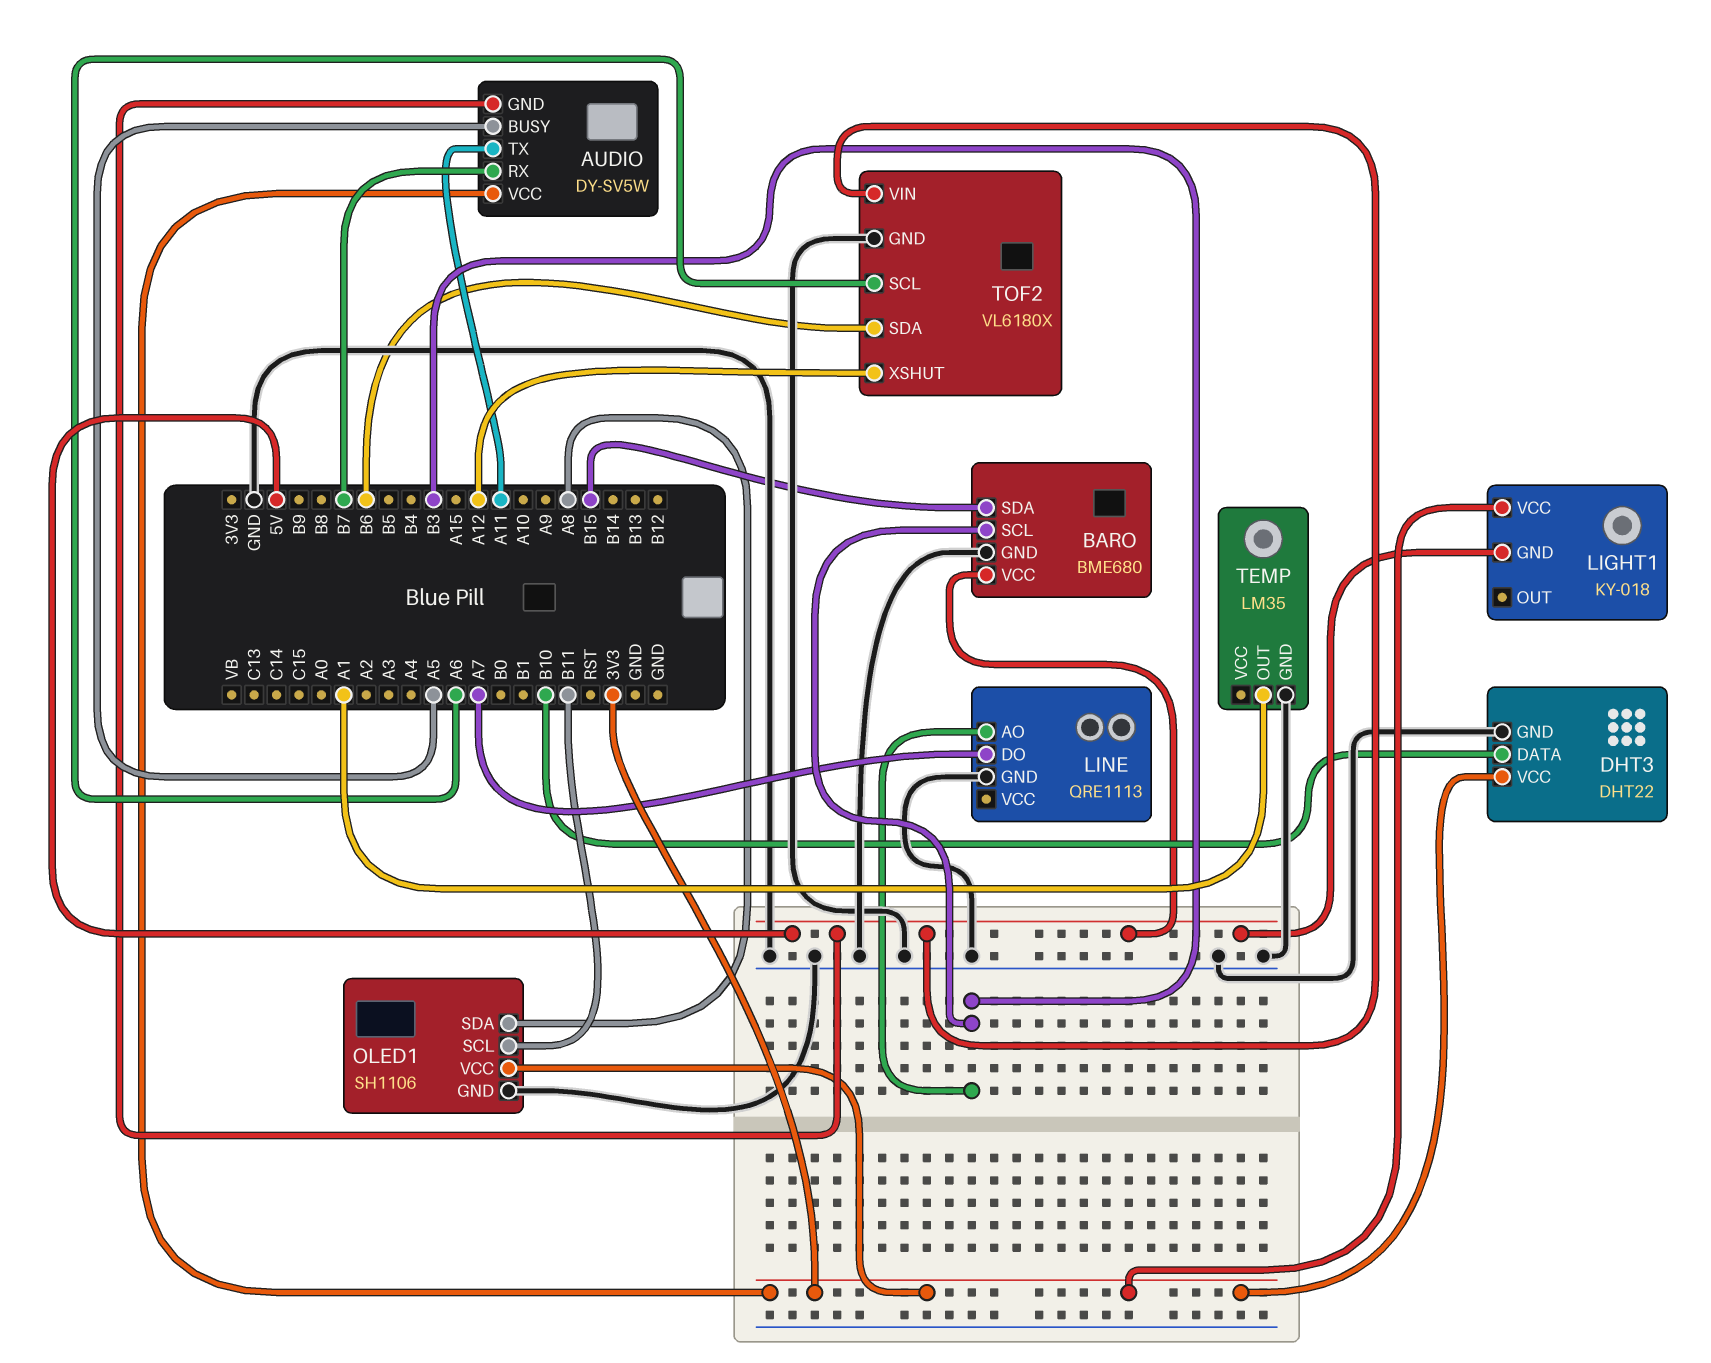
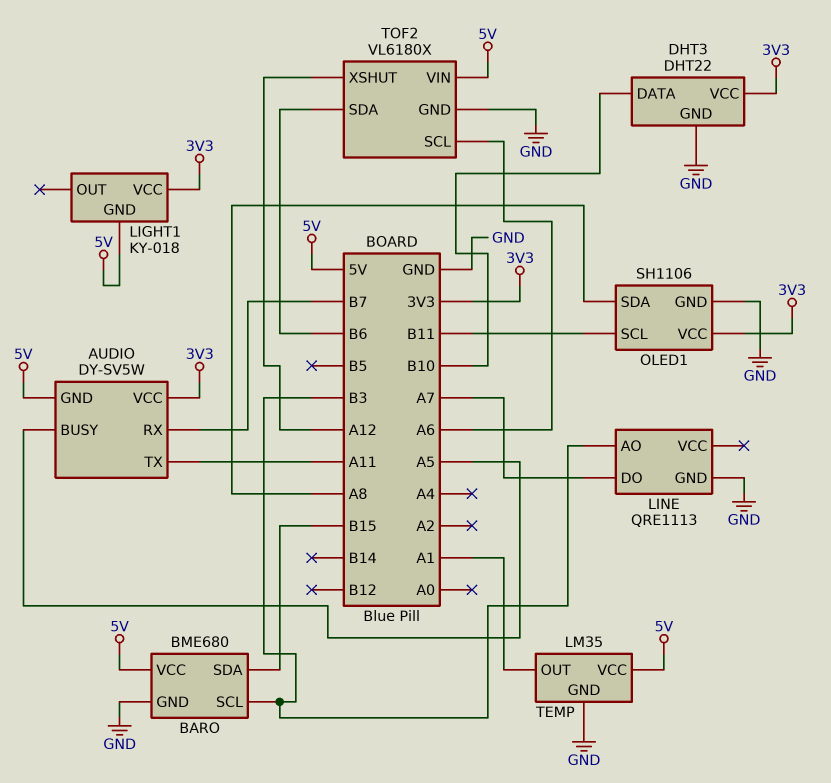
TEMP pin VCC: none -> 5V

